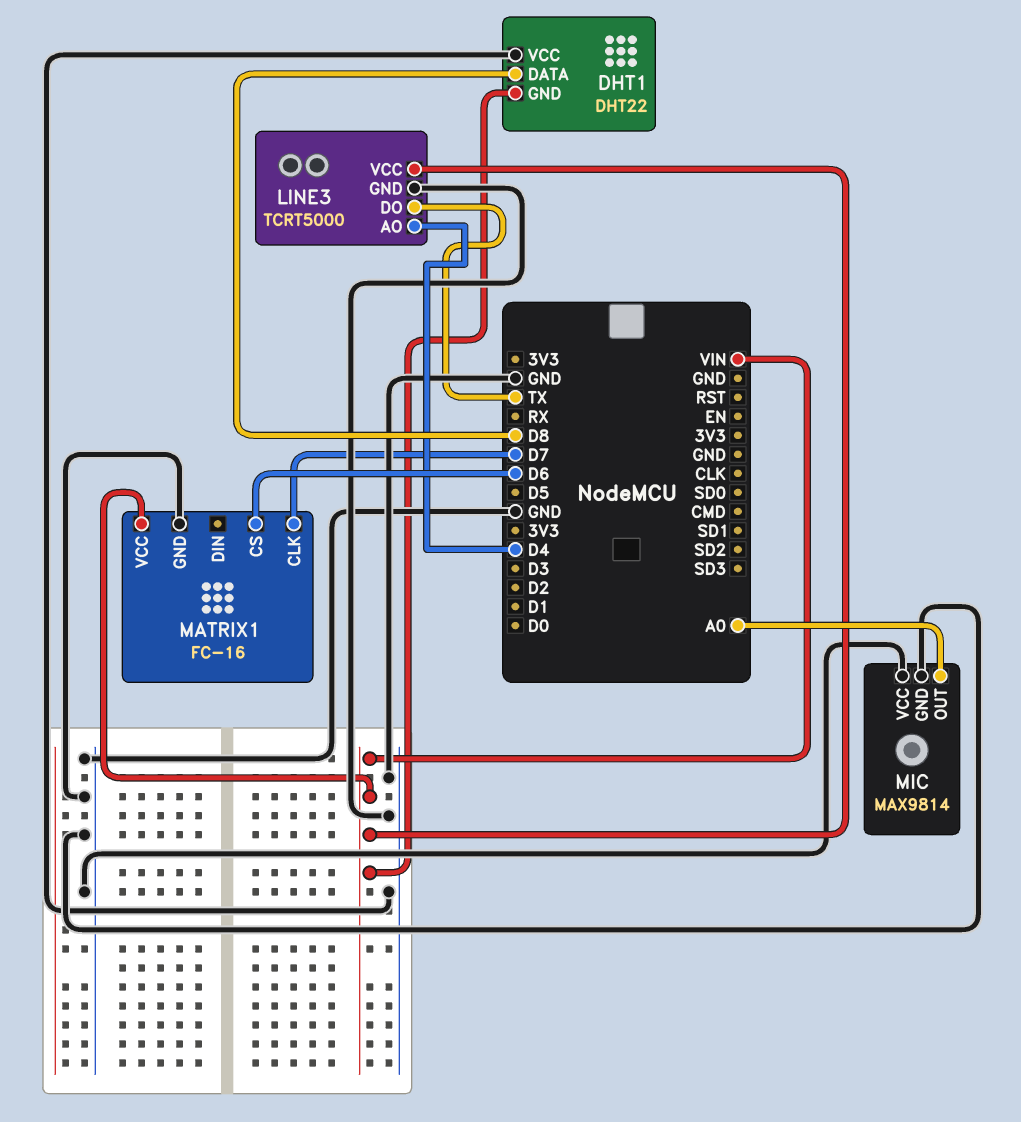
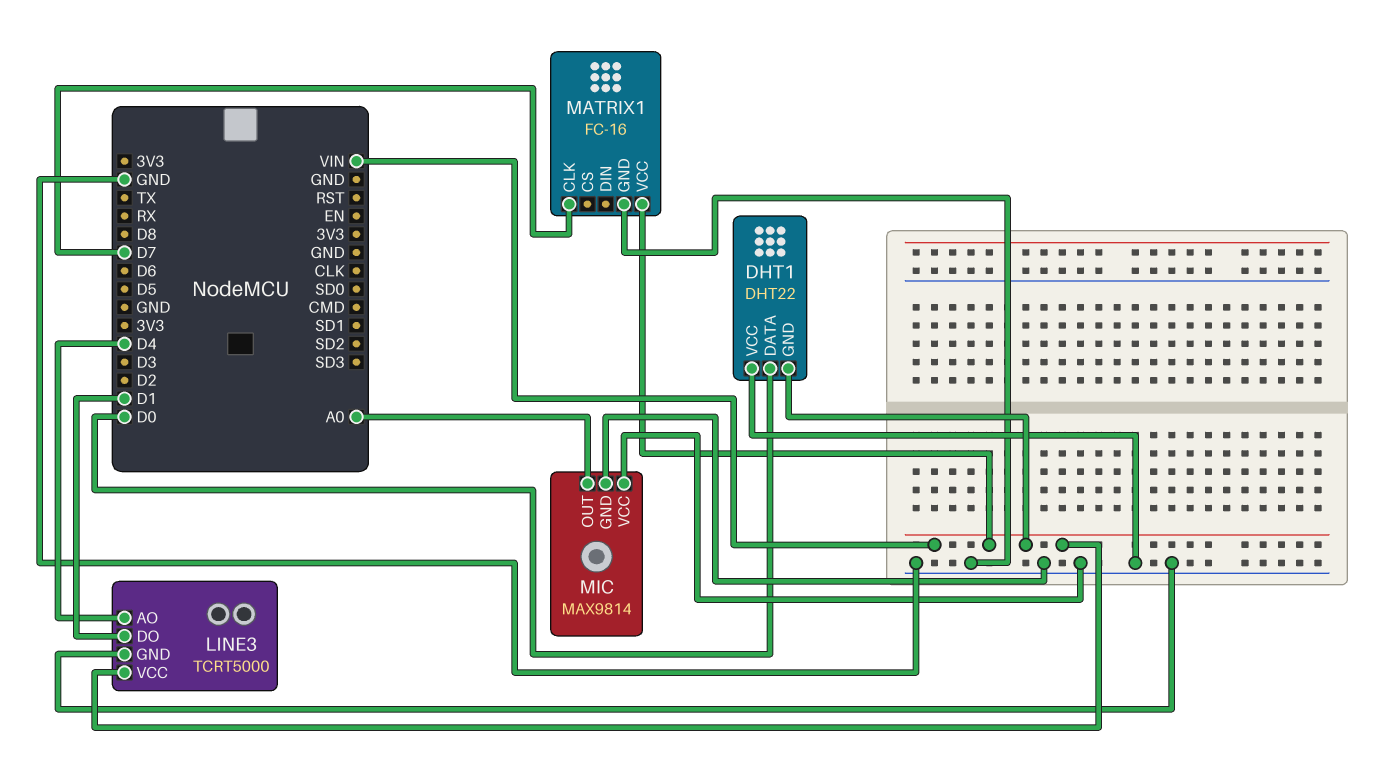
DHT1 pin DATA: D8 -> D0
LINE3 pin DO: TX -> D1
MATRIX1 pin CS: D6 -> none

